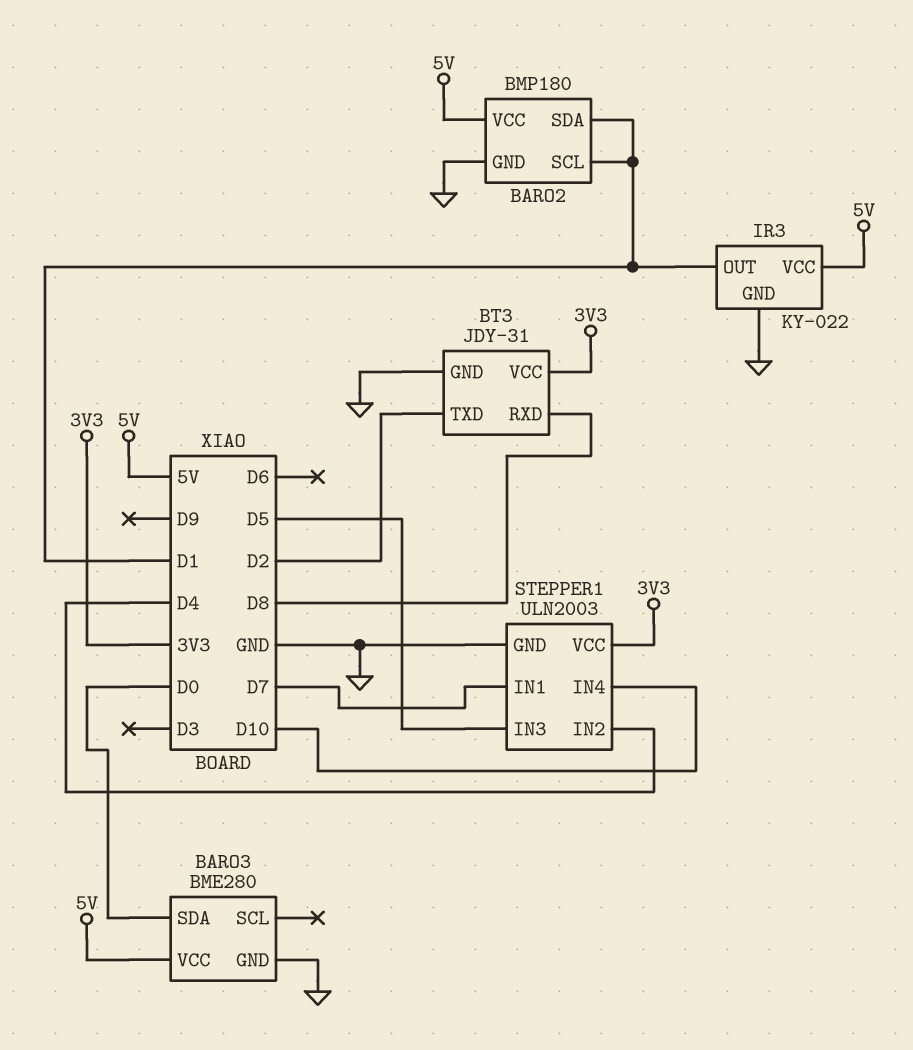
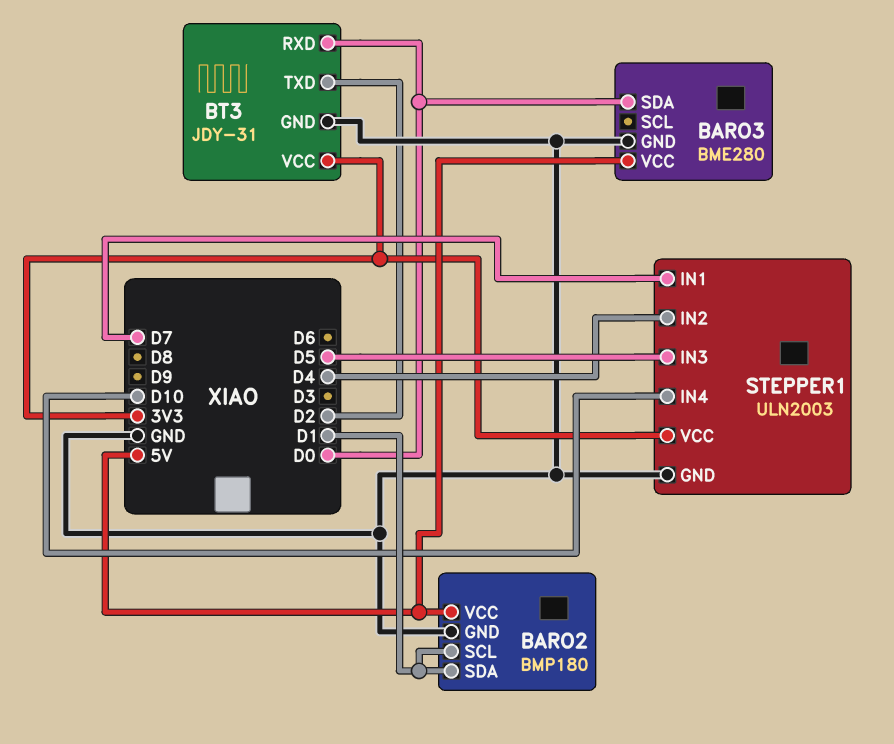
BT3 pin RXD: D8 -> D0
IR3: KY-022 -> none
IR3 pin GND: GND -> none
IR3 pin OUT: D1 -> none
IR3 pin VCC: 5V -> none

